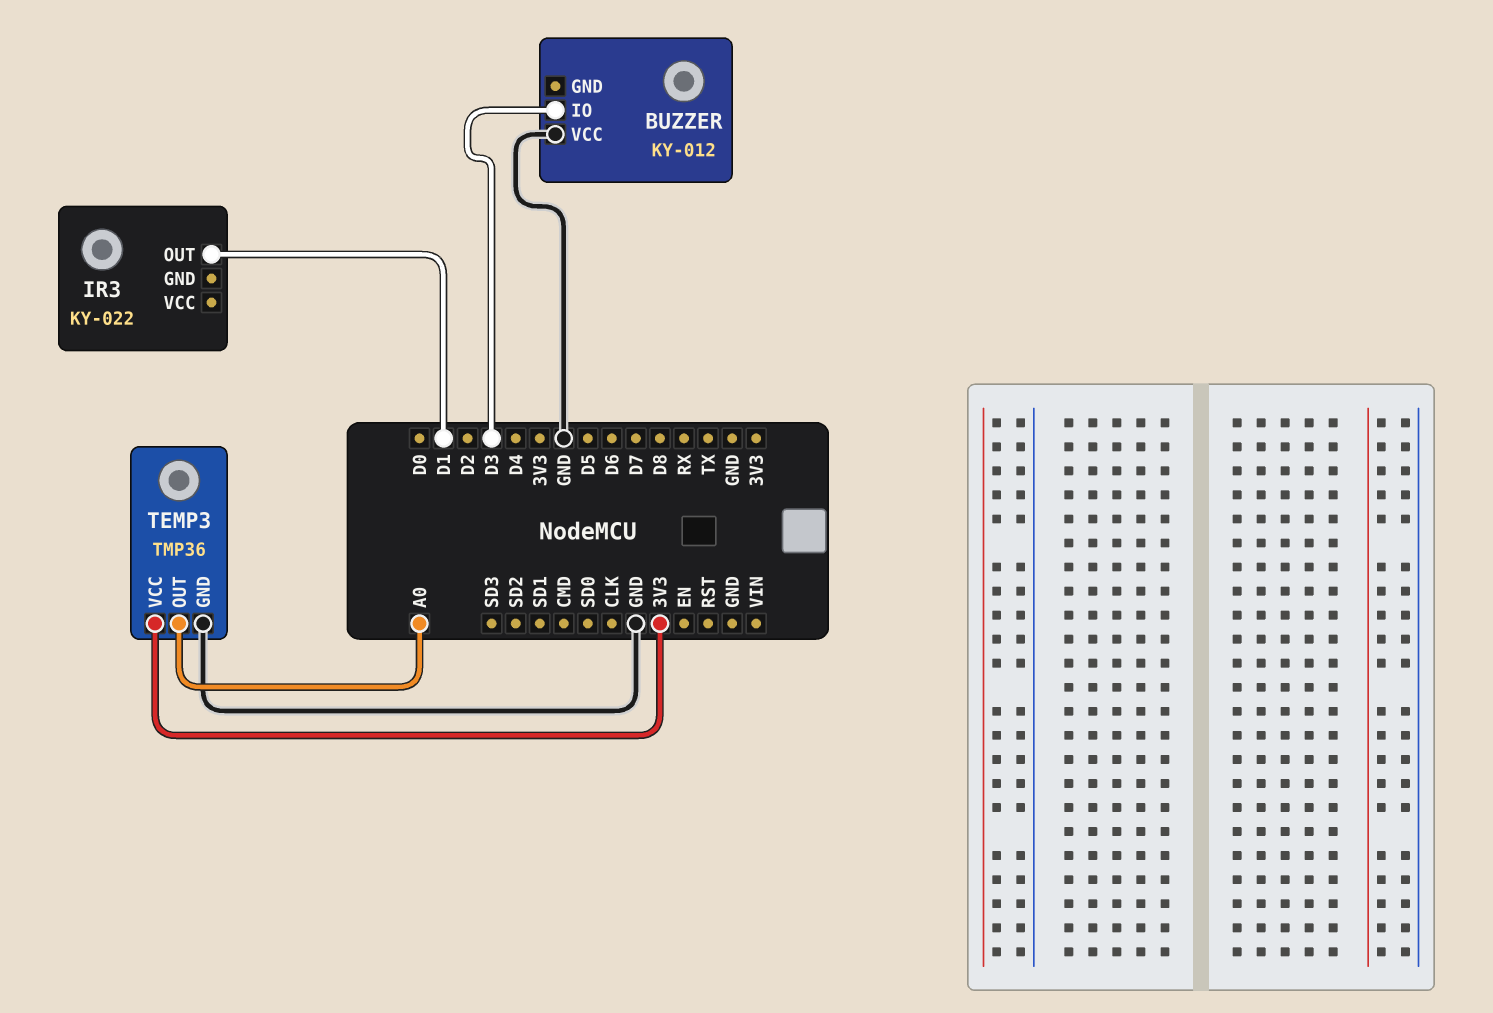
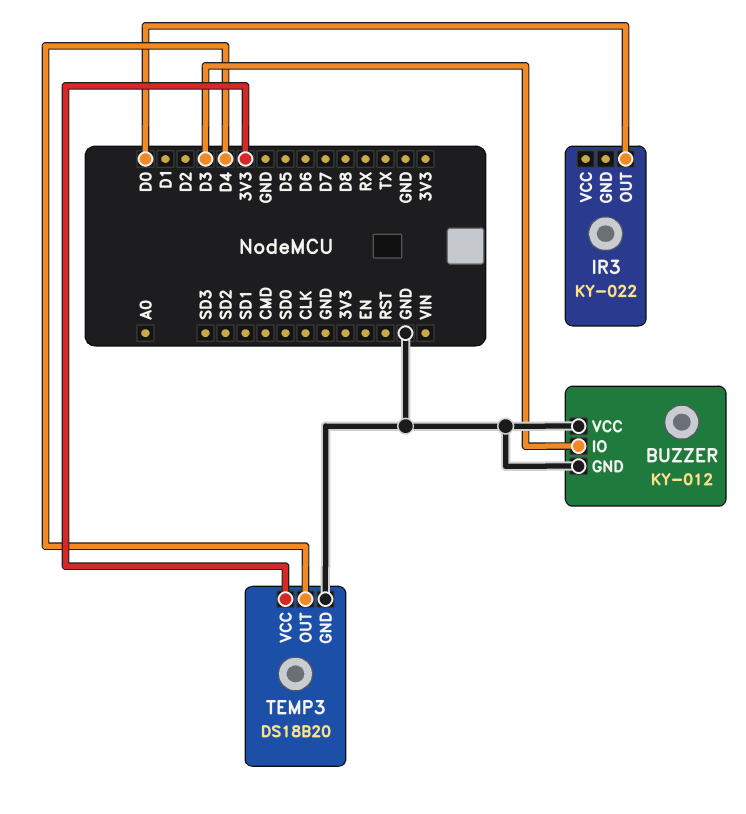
BUZZER pin GND: none -> GND
IR3 pin OUT: D1 -> D0
TEMP3: TMP36 -> DS18B20
TEMP3 pin OUT: A0 -> D4

